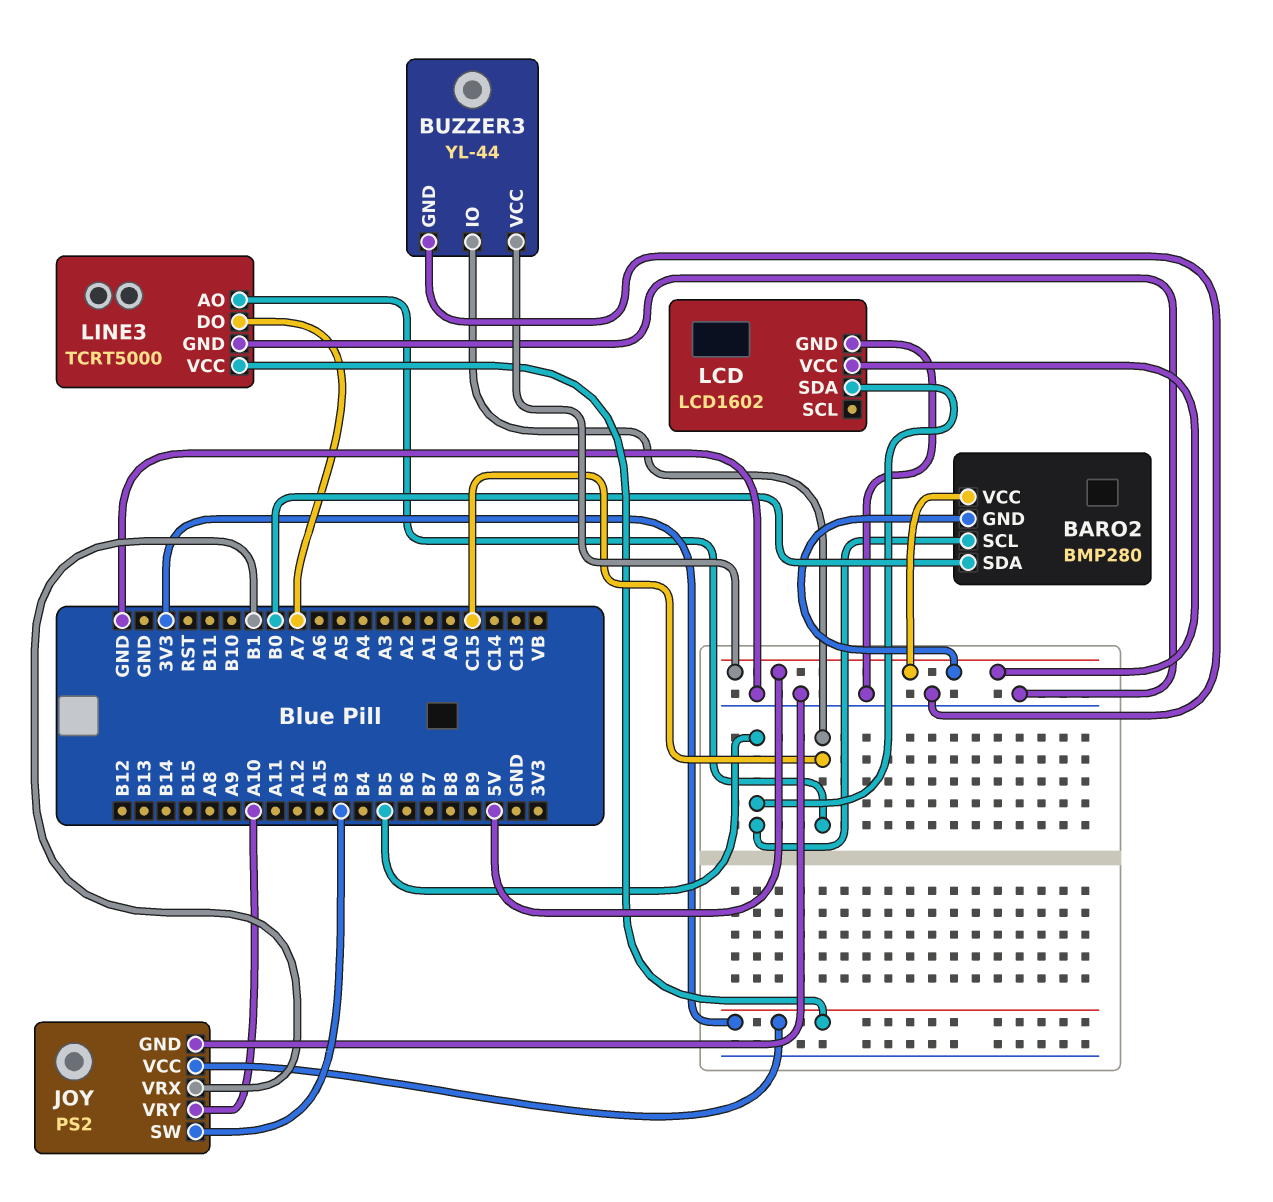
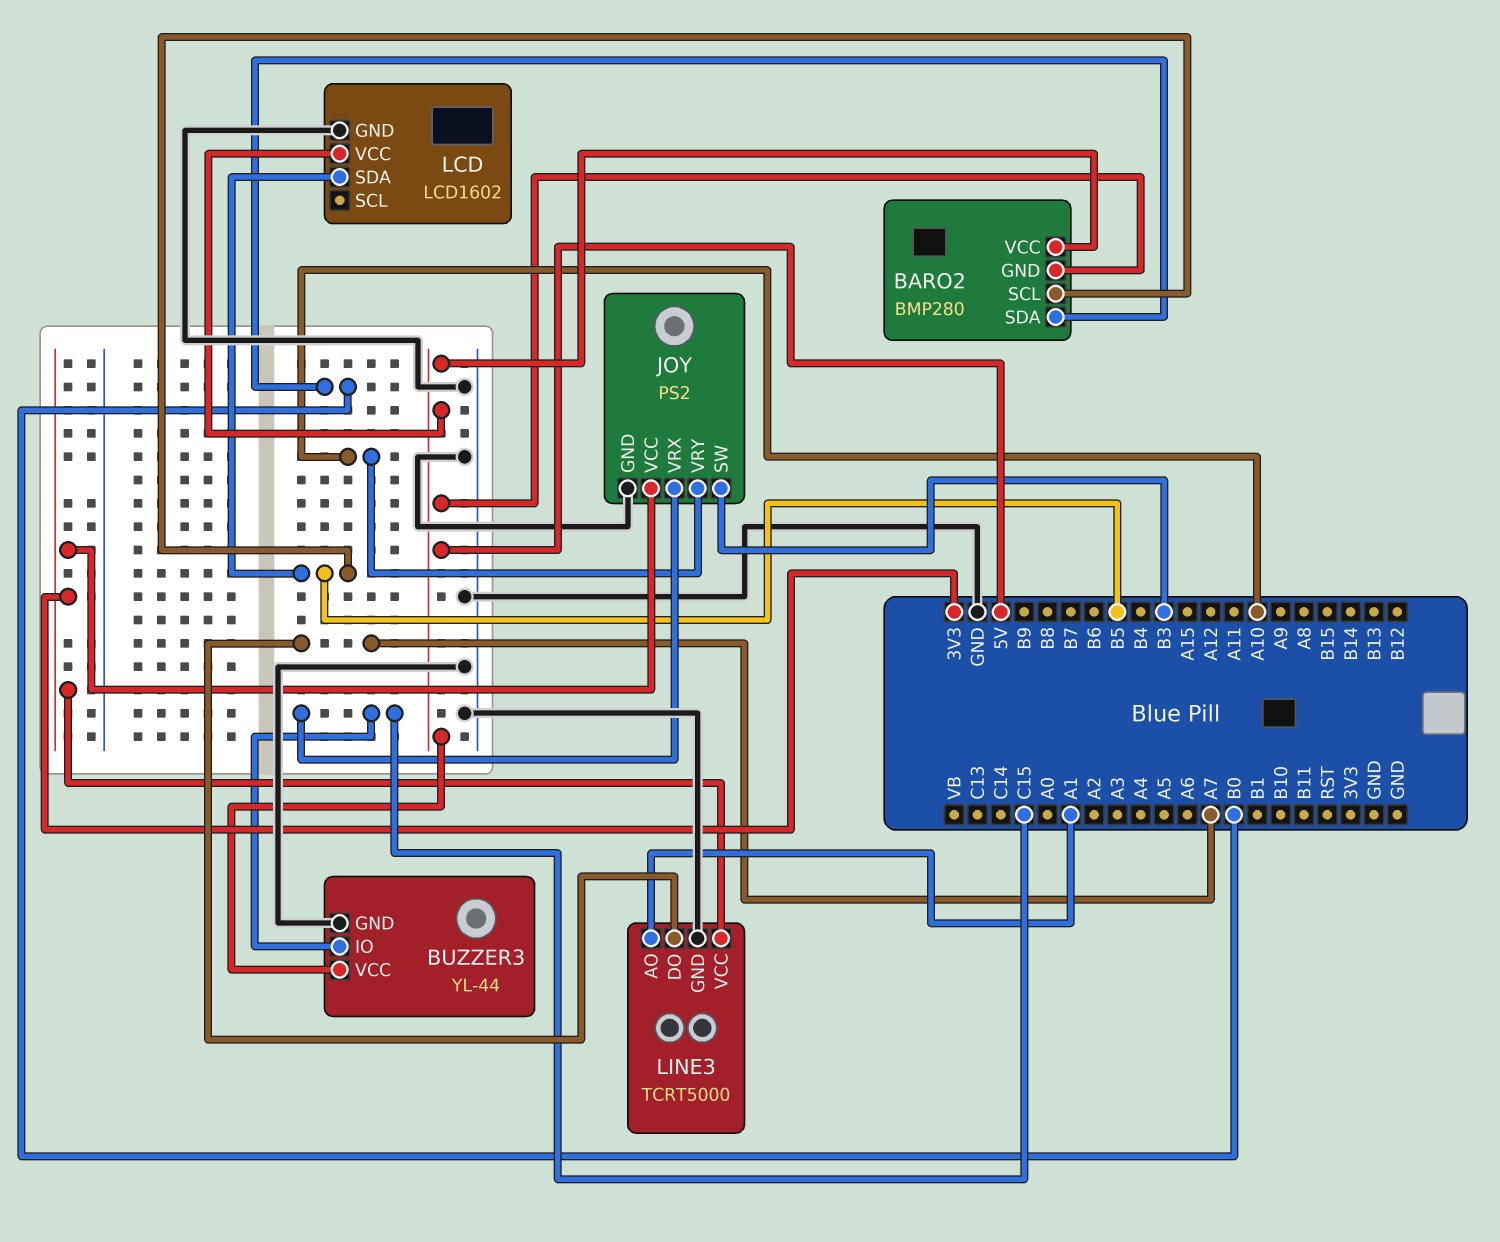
JOY pin VRX: B1 -> C15
LINE3 pin AO: C15 -> A1

